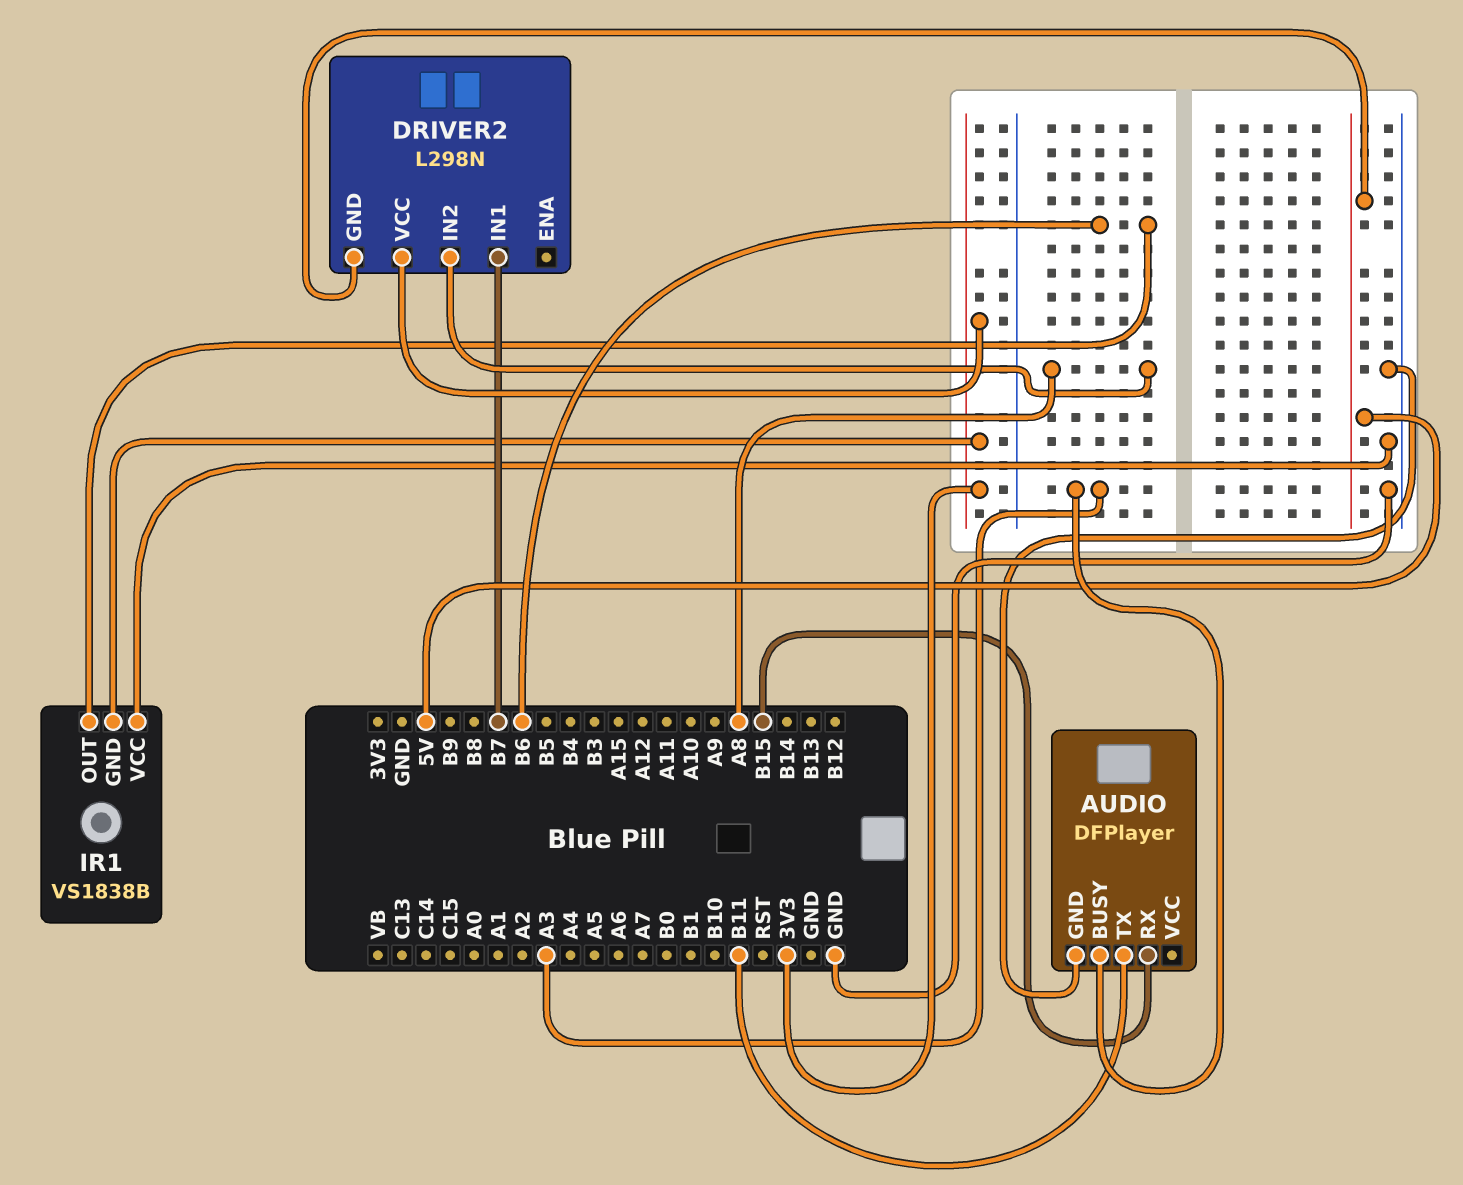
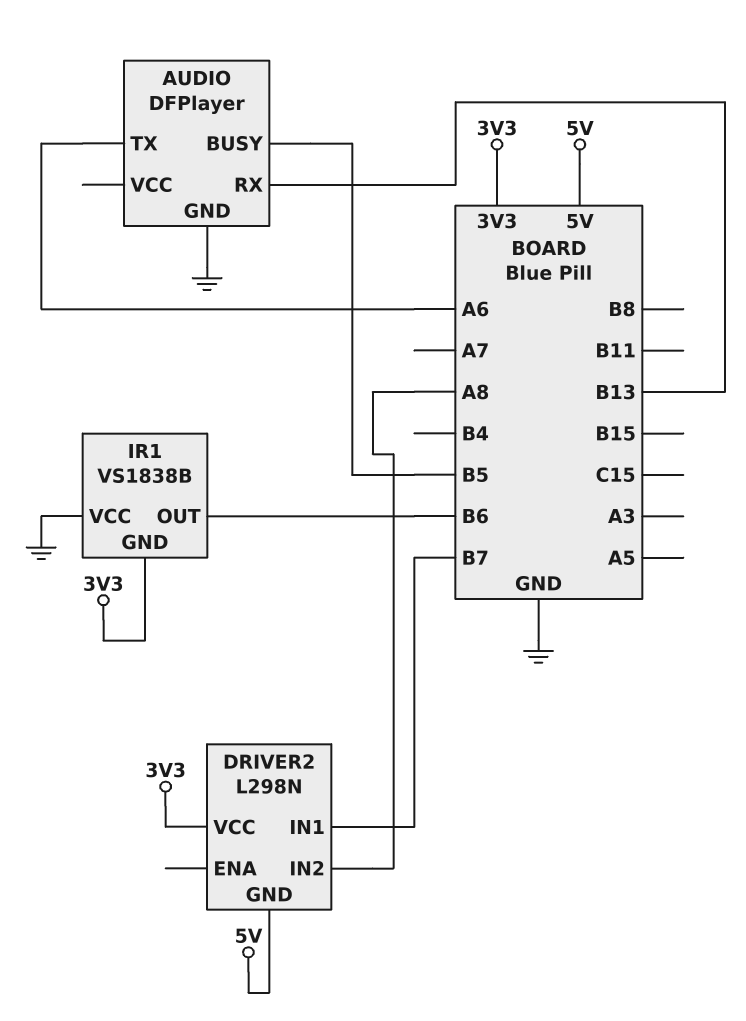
AUDIO pin BUSY: A3 -> B5
AUDIO pin RX: B15 -> B13
AUDIO pin TX: B11 -> A6

